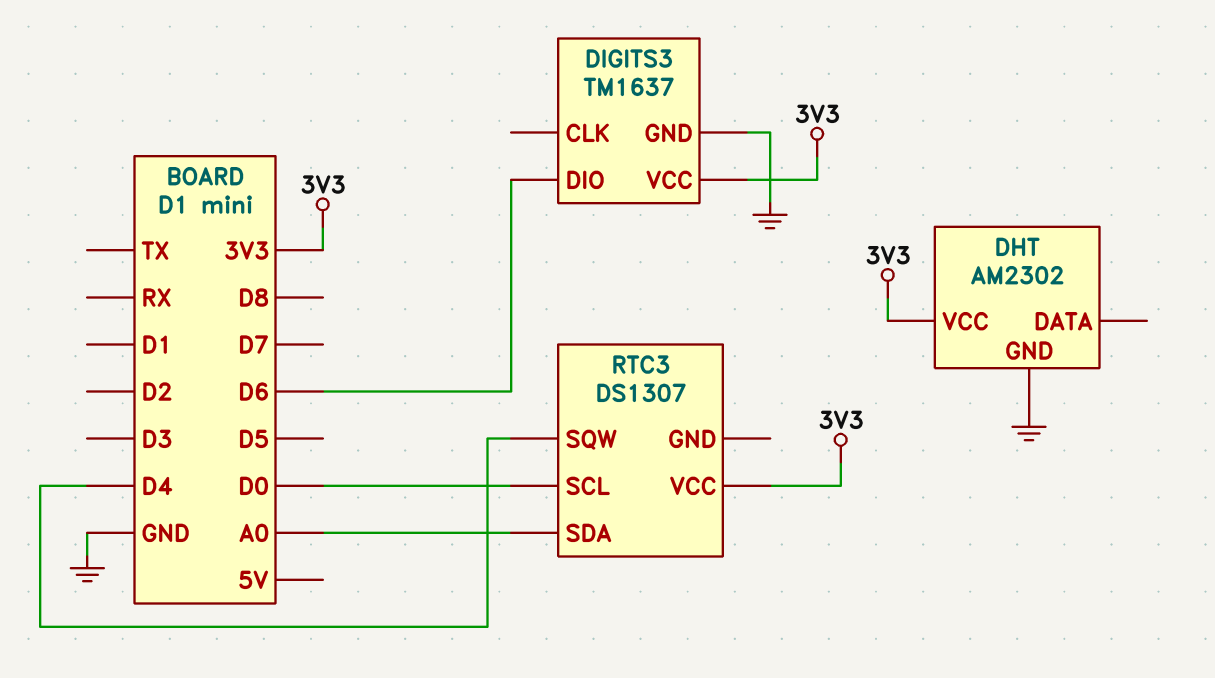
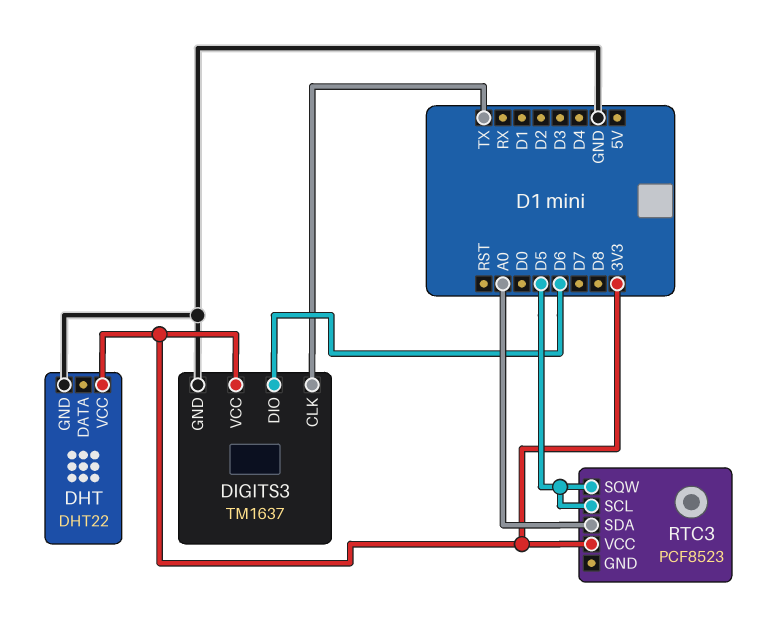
DHT: AM2302 -> DHT22
DIGITS3 pin CLK: none -> TX
RTC3: DS1307 -> PCF8523
RTC3 pin SCL: D0 -> D5
RTC3 pin SQW: D4 -> D5

